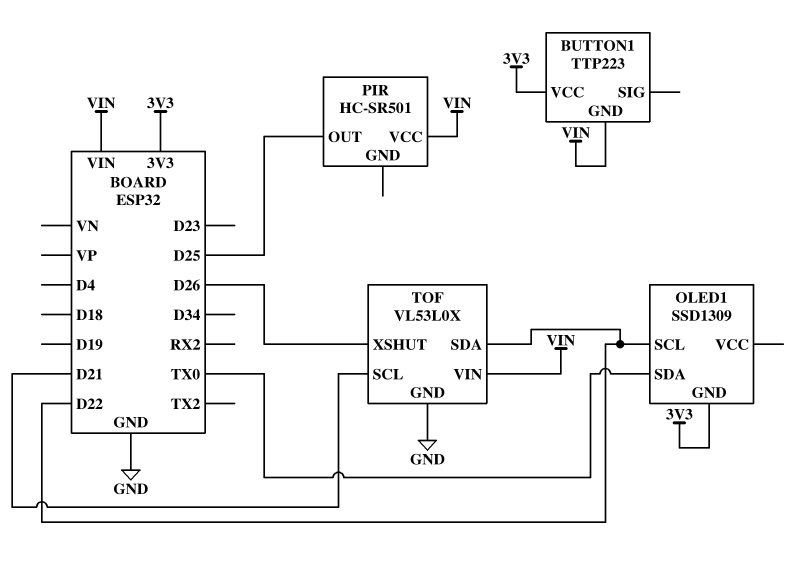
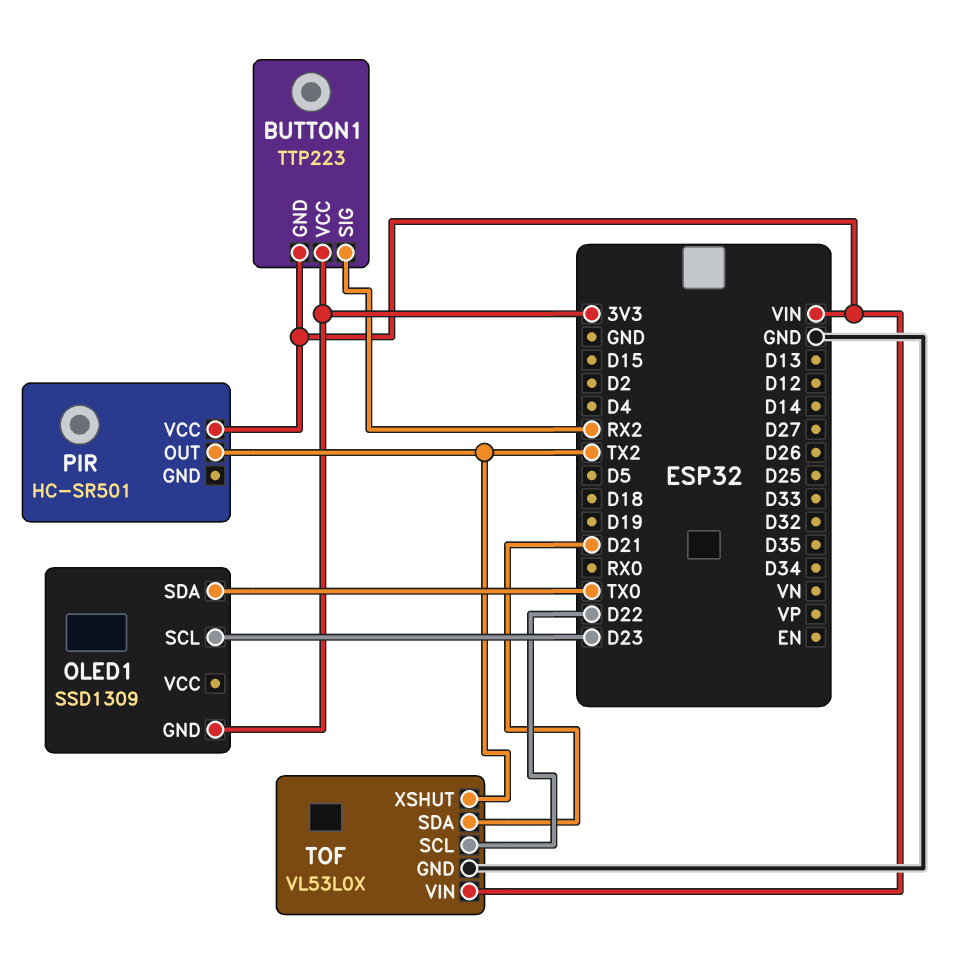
BUTTON1 pin SIG: none -> RX2
OLED1 pin SCL: D22 -> D23
PIR pin OUT: D25 -> TX2
TOF pin SCL: D21 -> D22
TOF pin SDA: D22 -> D21
TOF pin XSHUT: D26 -> TX2

